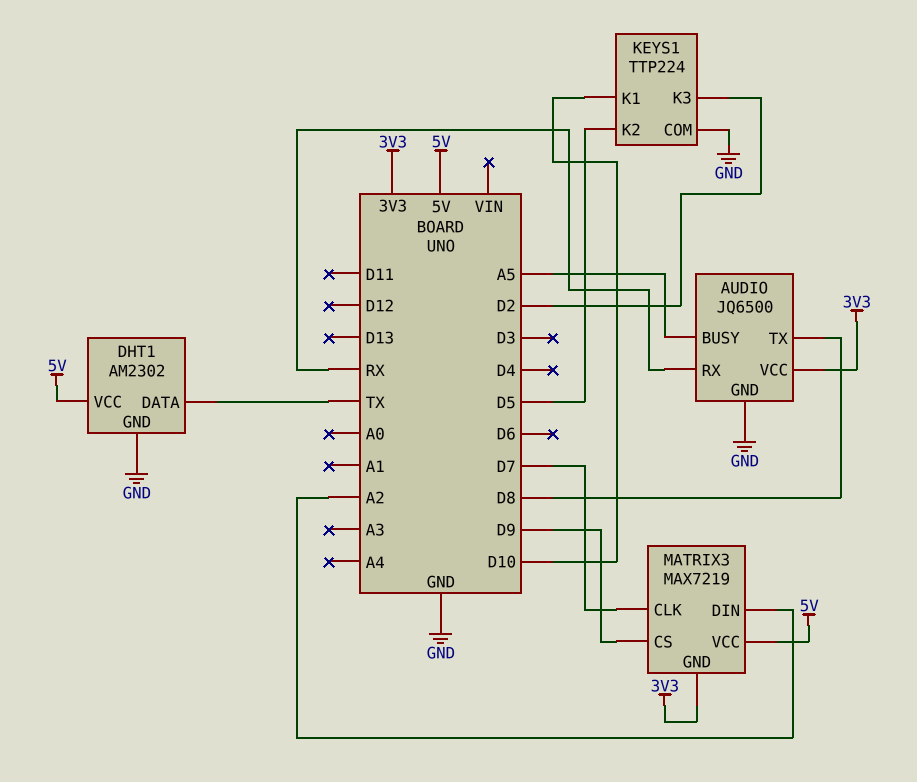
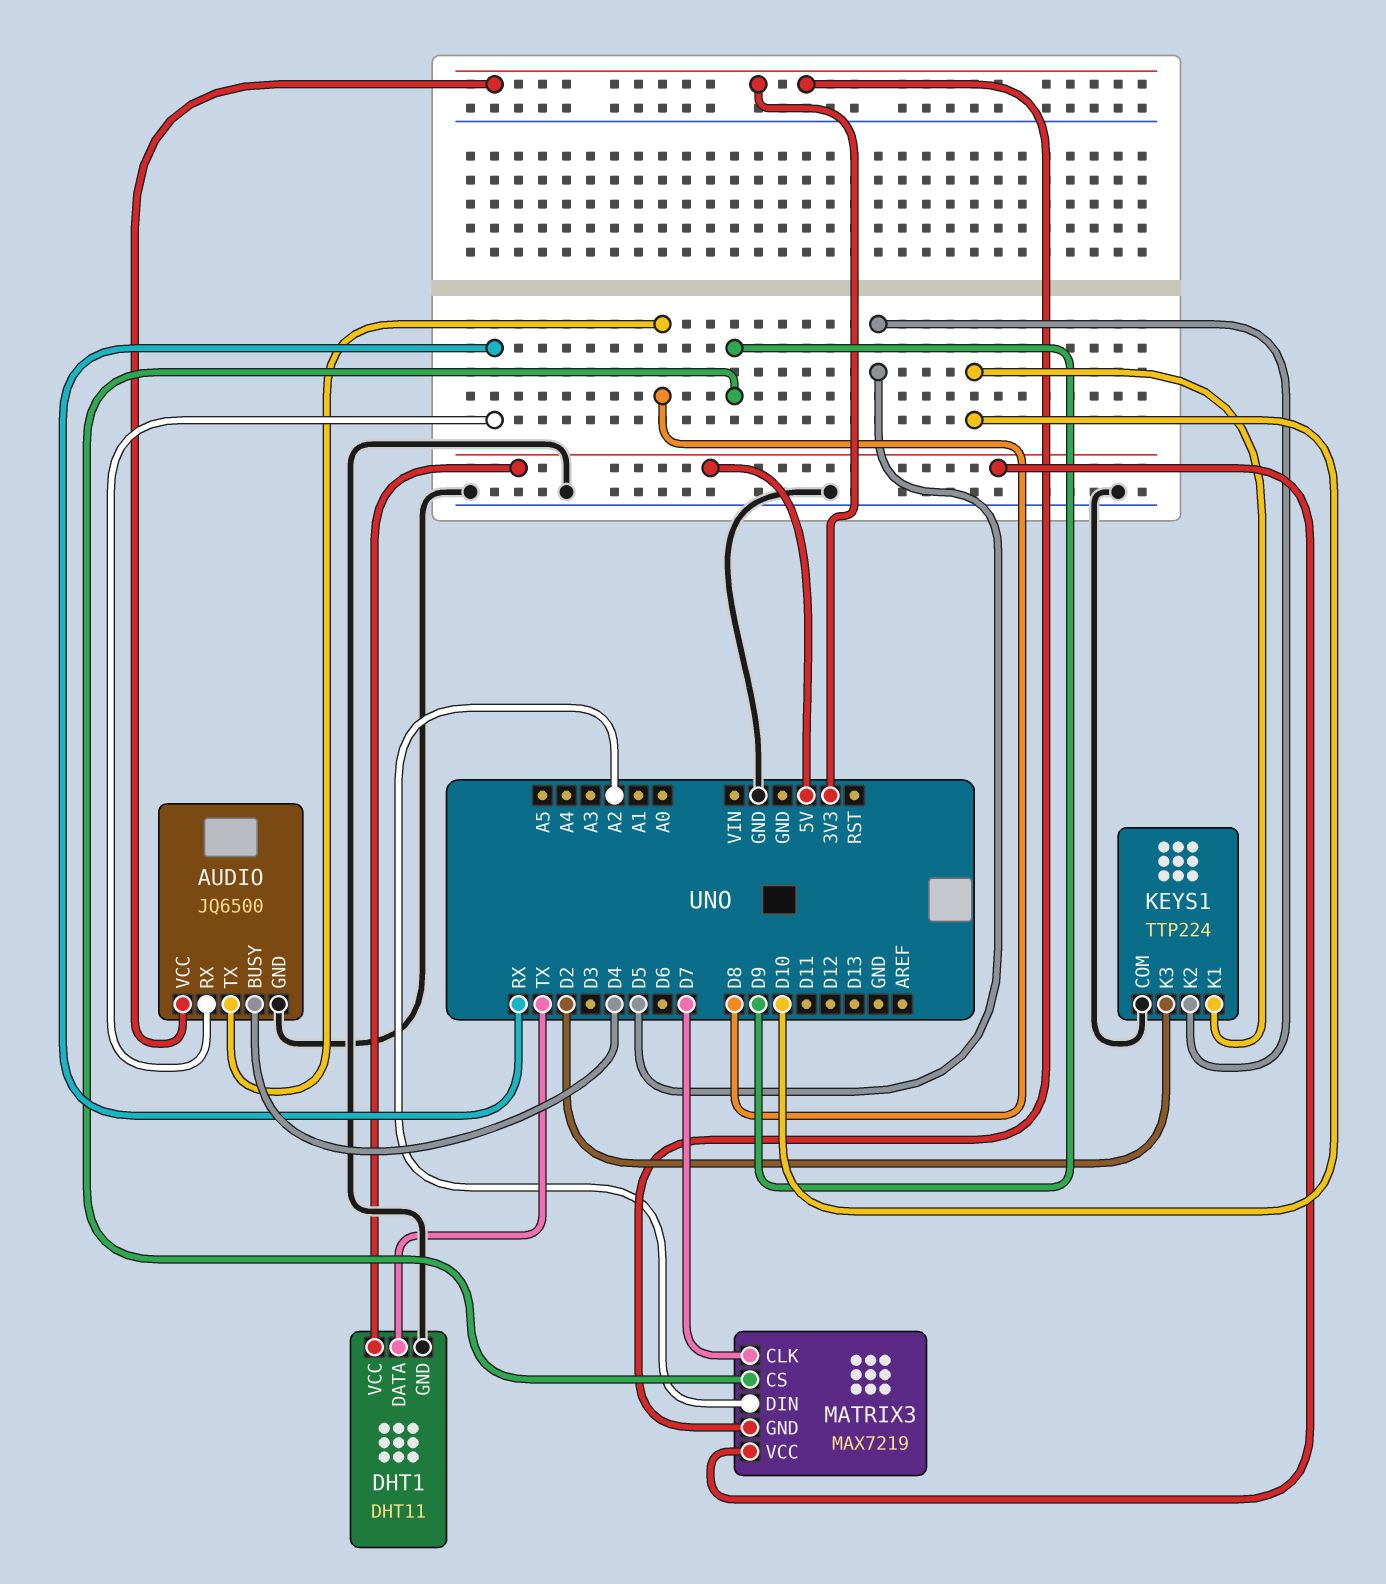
AUDIO pin BUSY: A5 -> D4
DHT1: AM2302 -> DHT11

